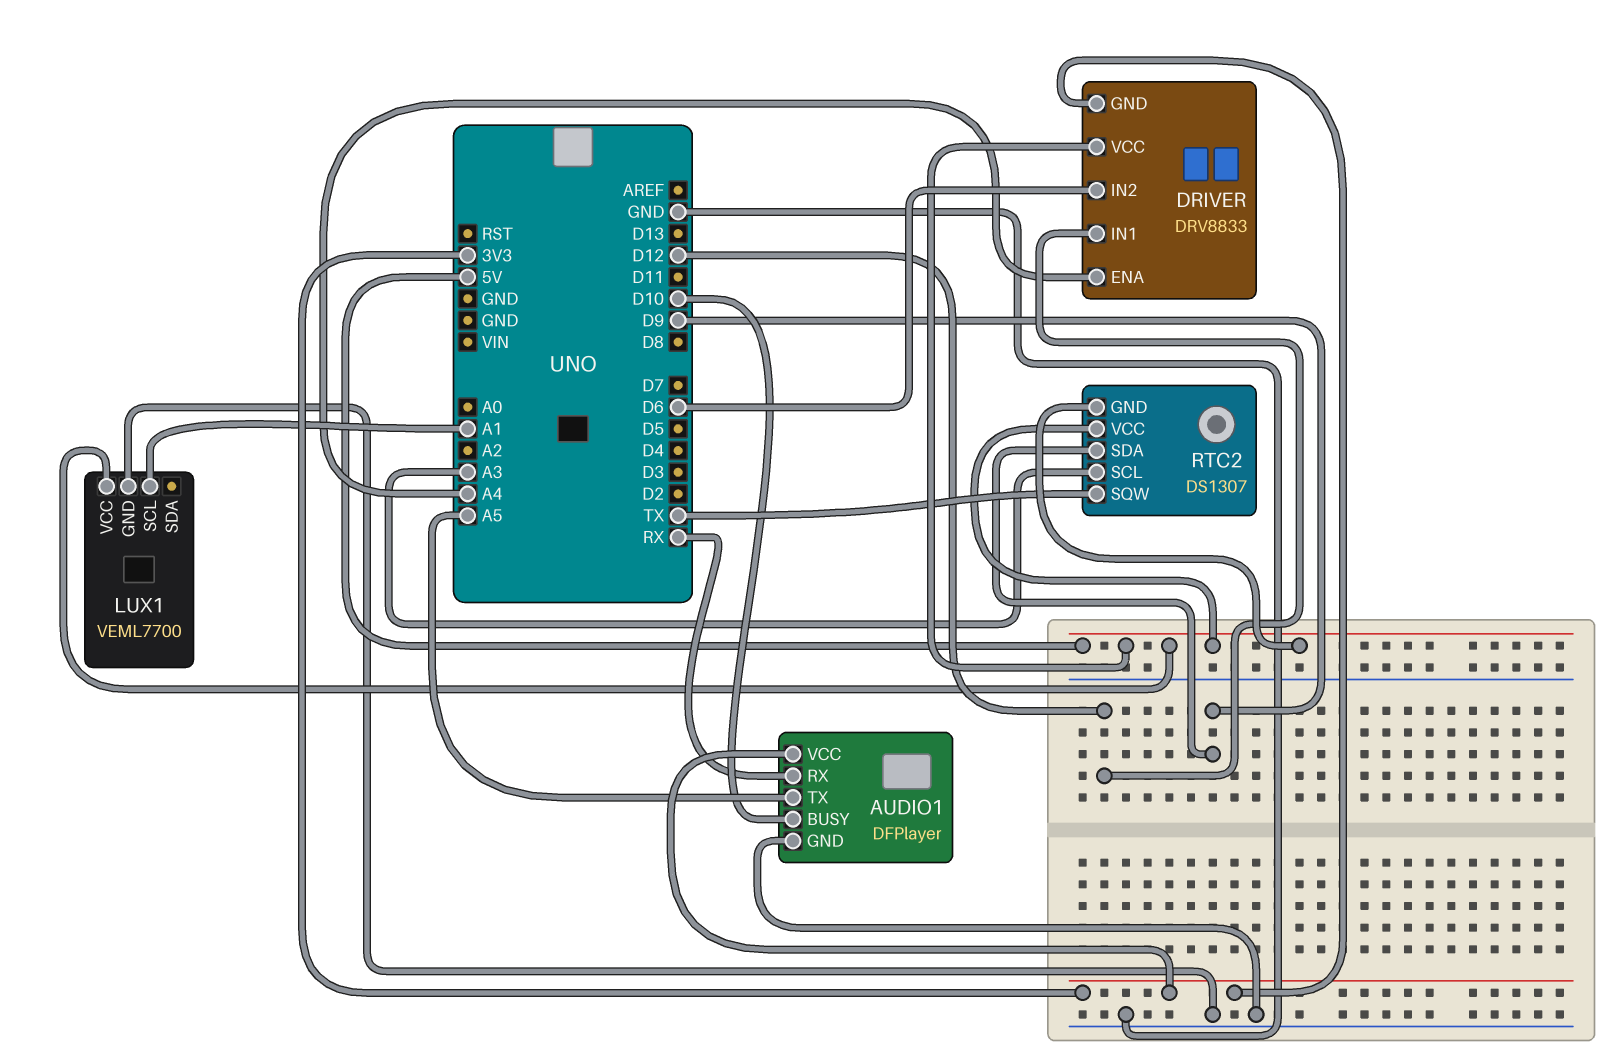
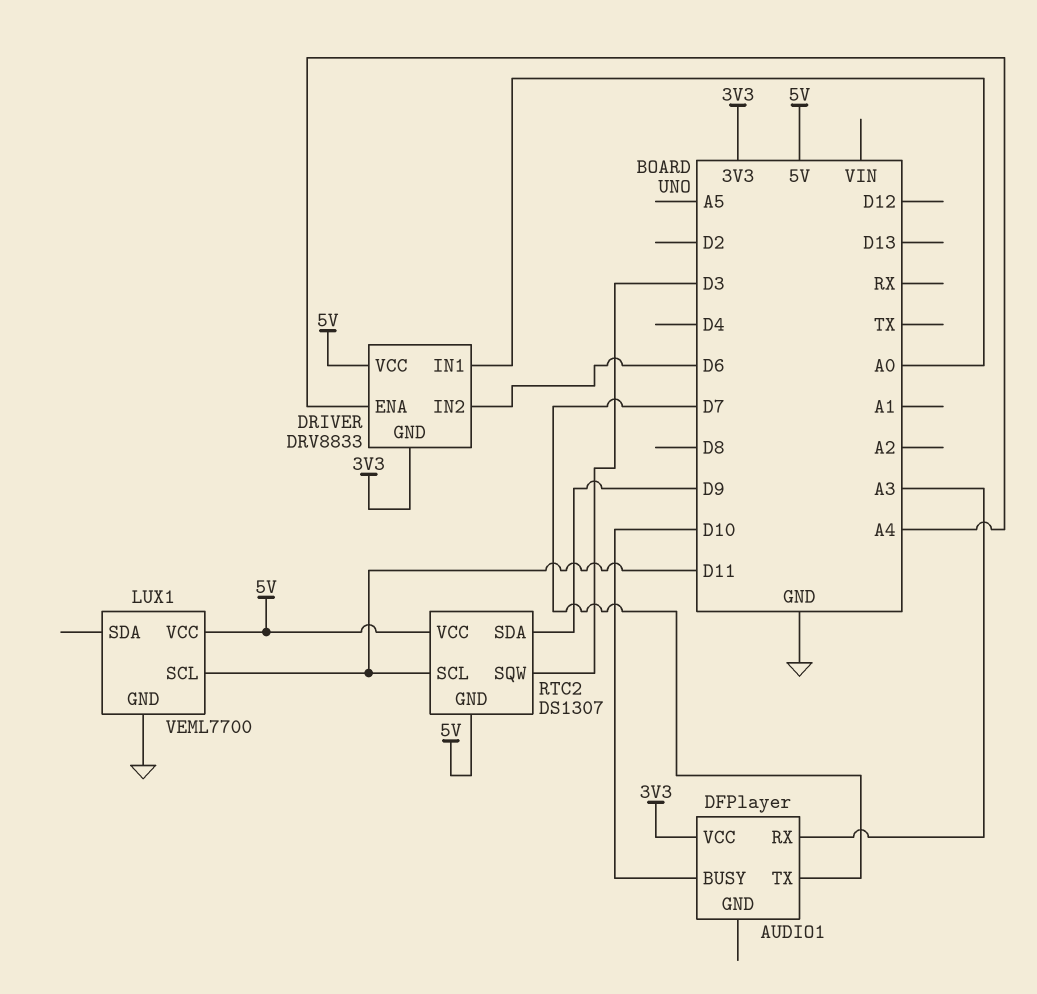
AUDIO1 pin GND: GND -> none
AUDIO1 pin RX: RX -> A3
AUDIO1 pin TX: A5 -> D7
DRIVER pin IN1: D12 -> A0
LUX1 pin SCL: A1 -> D11
RTC2 pin SCL: A3 -> D11
RTC2 pin SQW: TX -> D3

